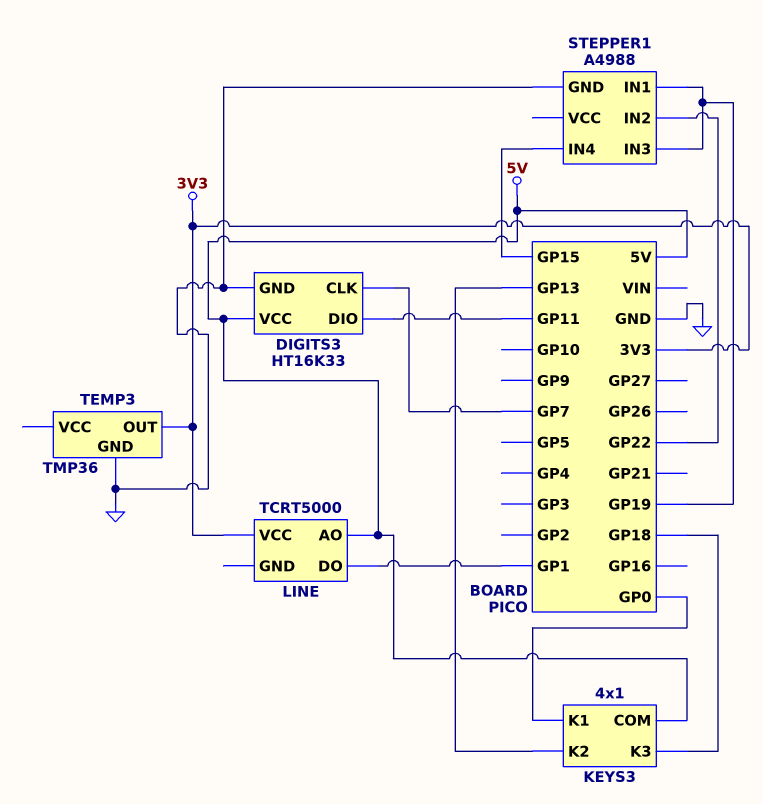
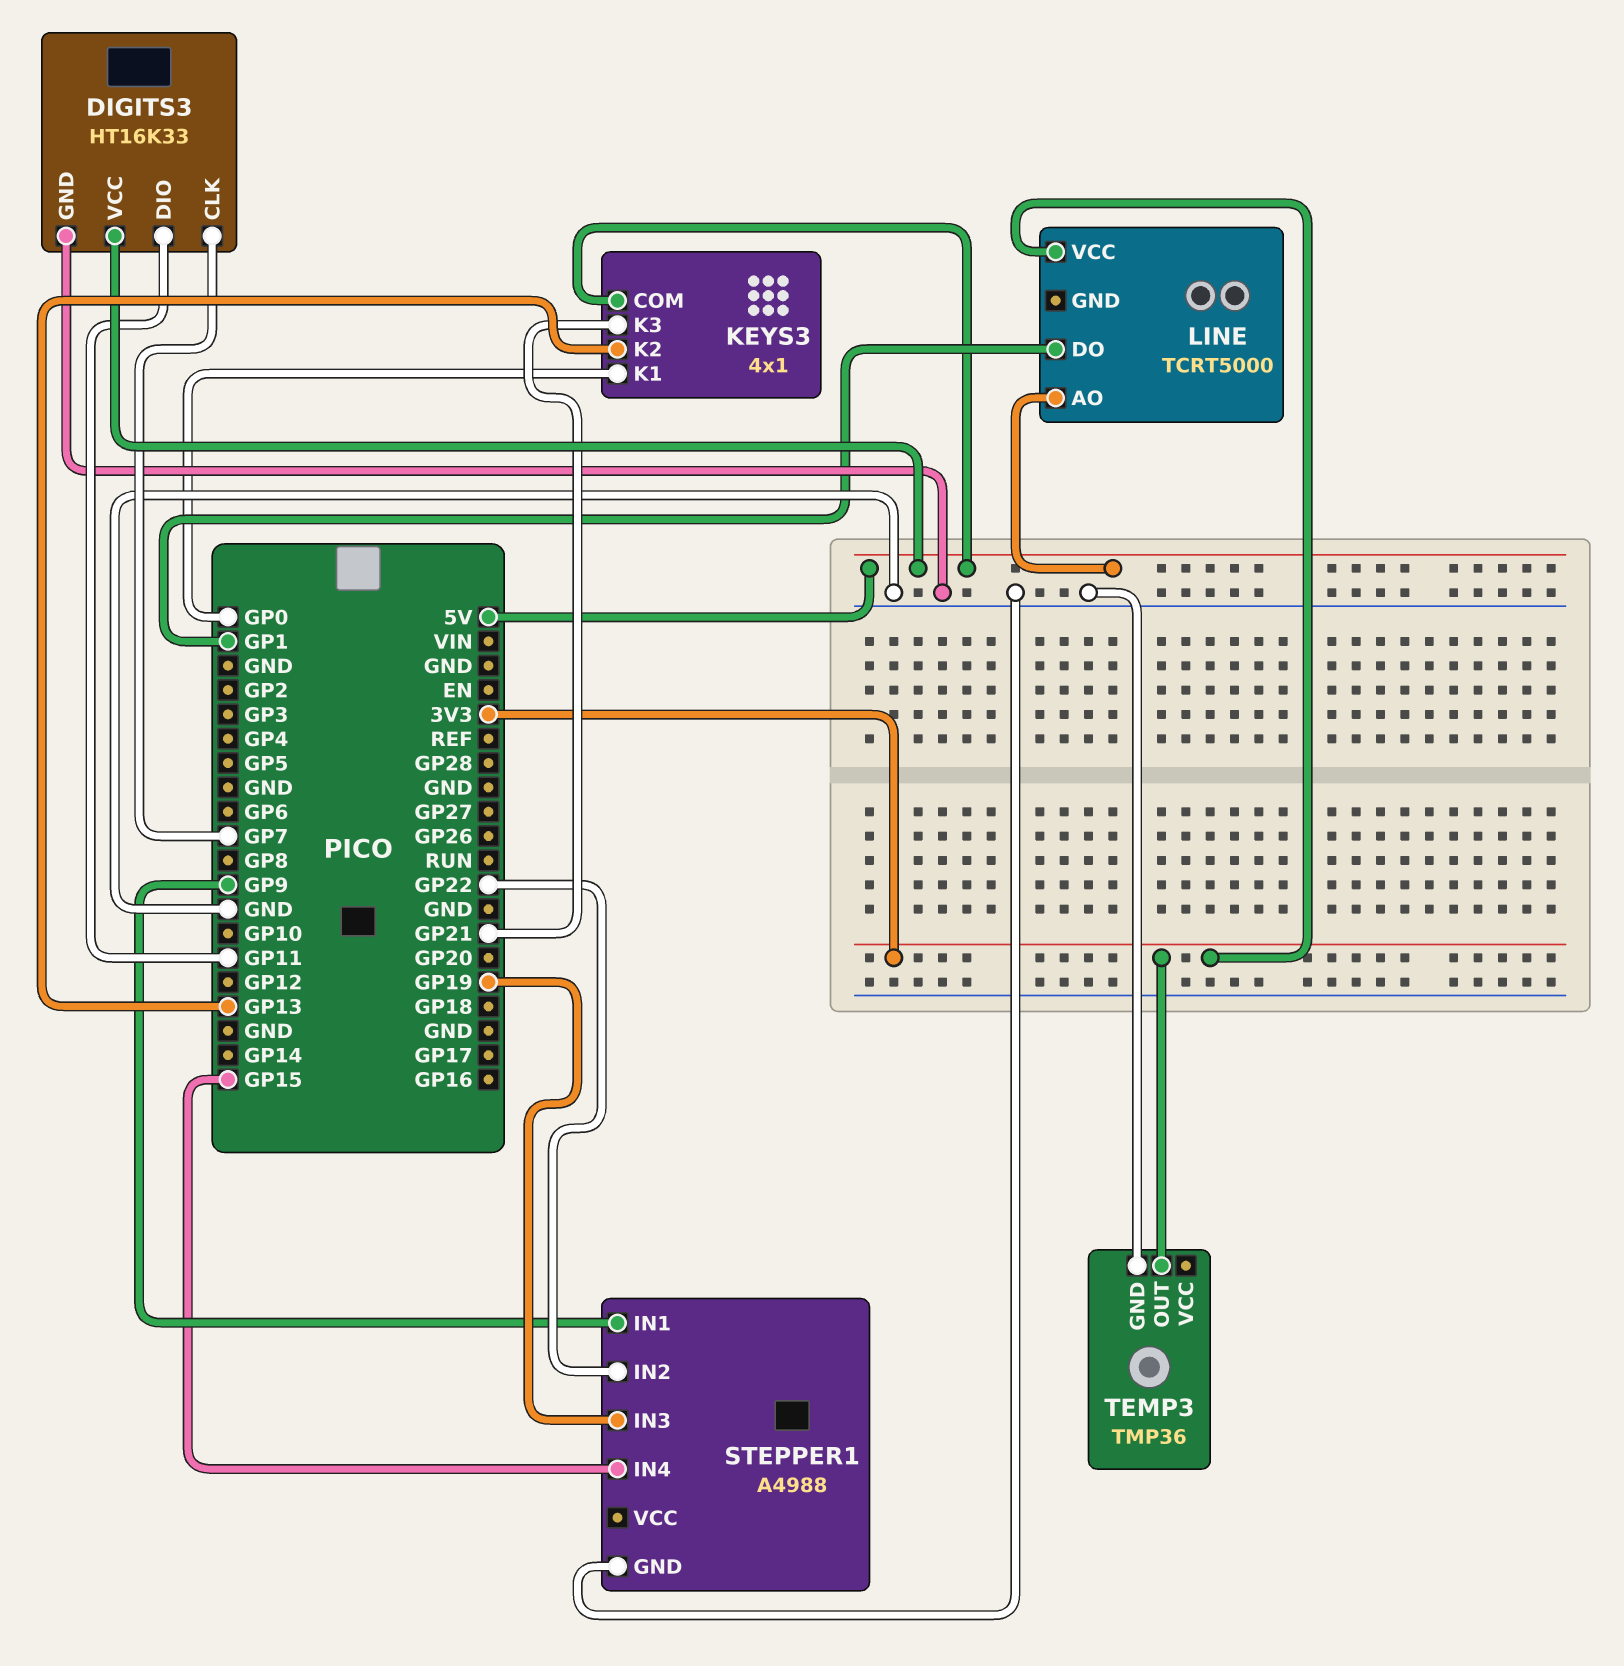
KEYS3 pin K3: GP18 -> GP21
STEPPER1 pin IN1: GP19 -> GP9

